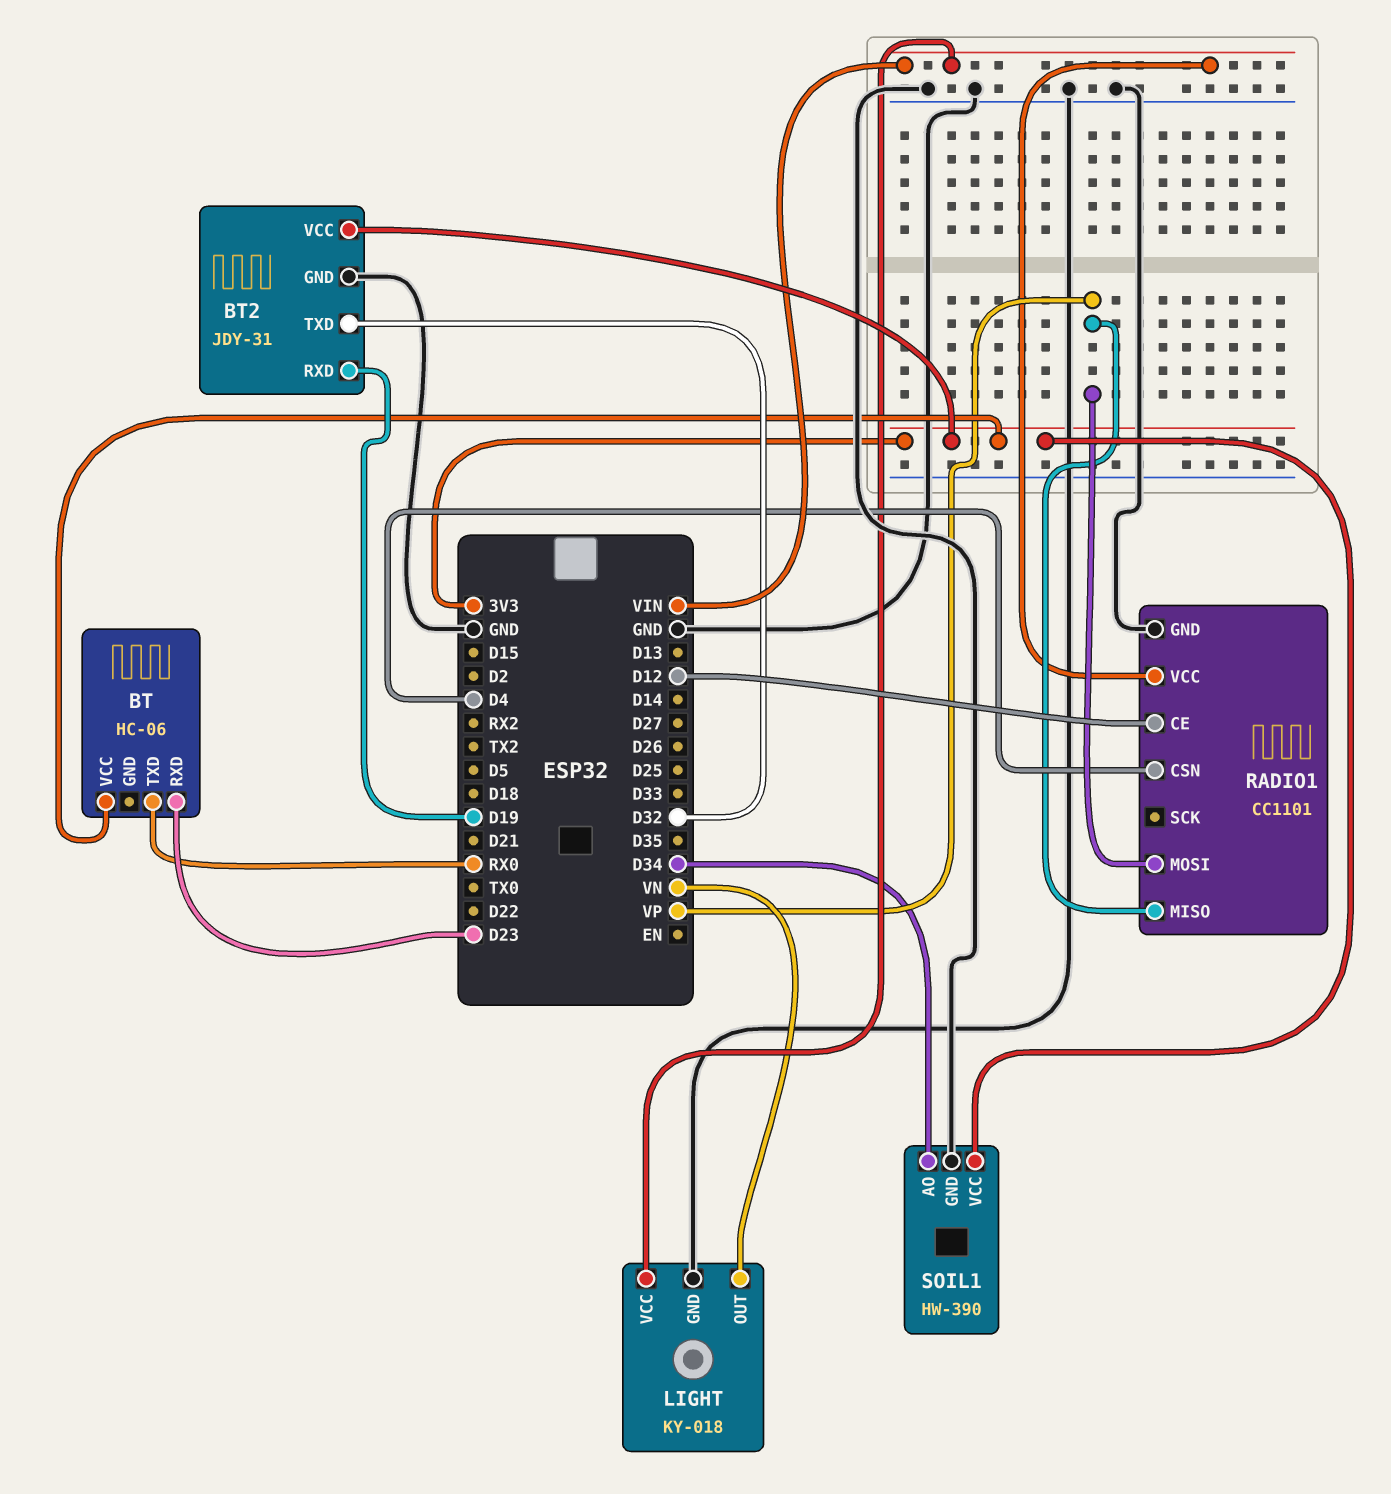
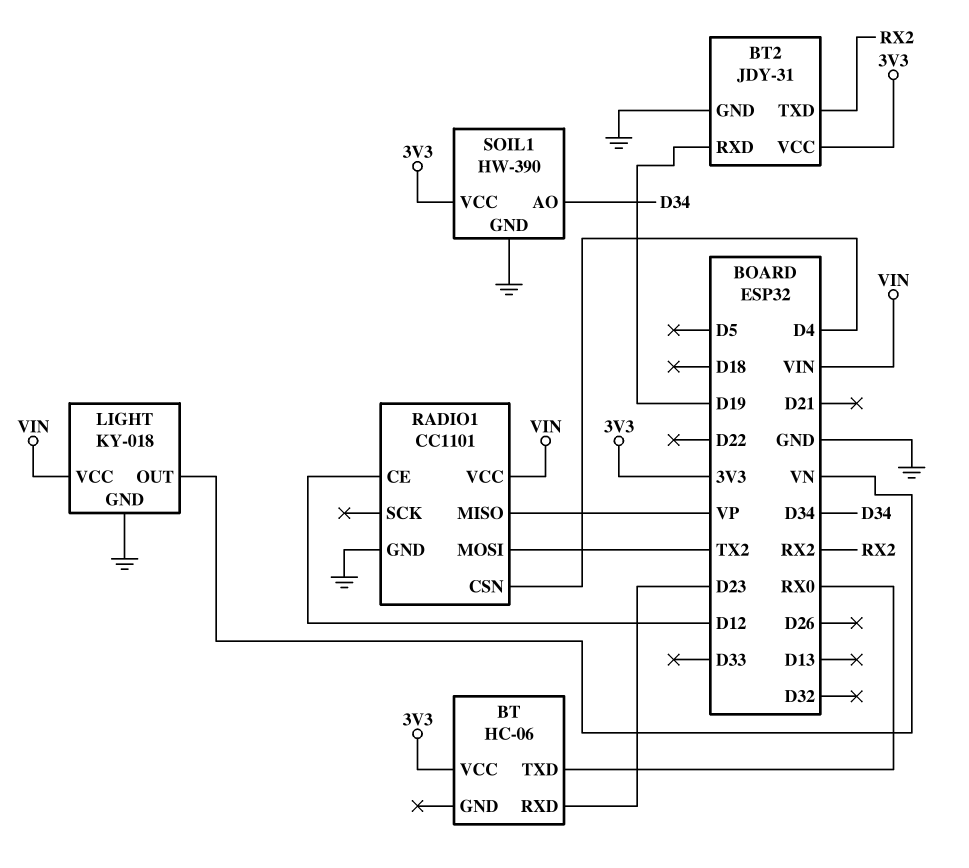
BT2 pin TXD: D32 -> RX2
RADIO1 pin MOSI: VP -> TX2

